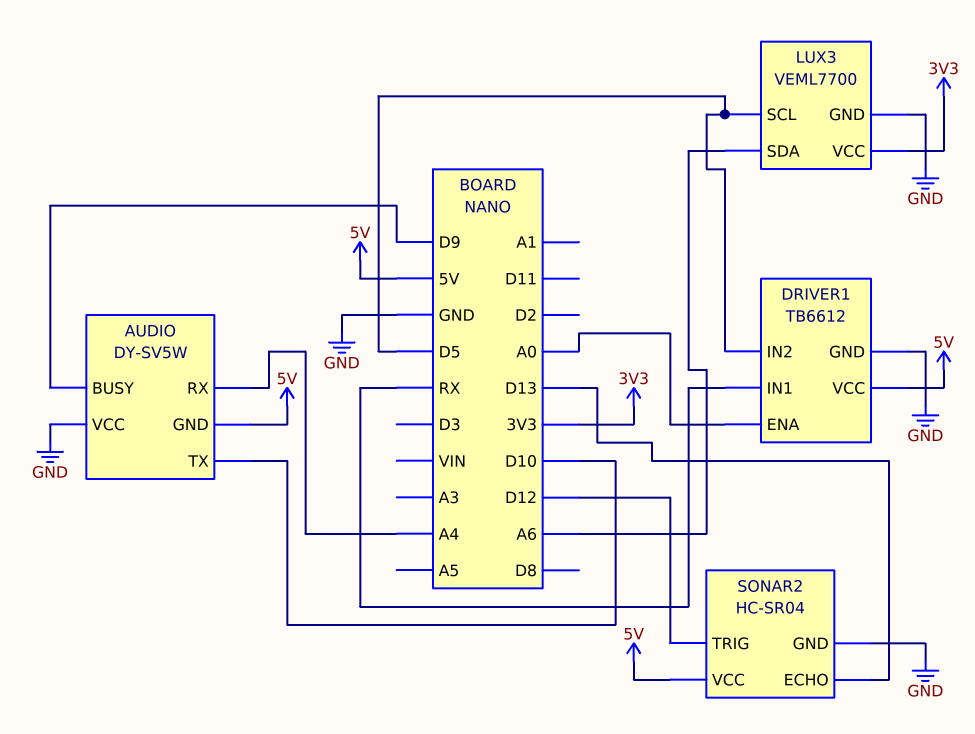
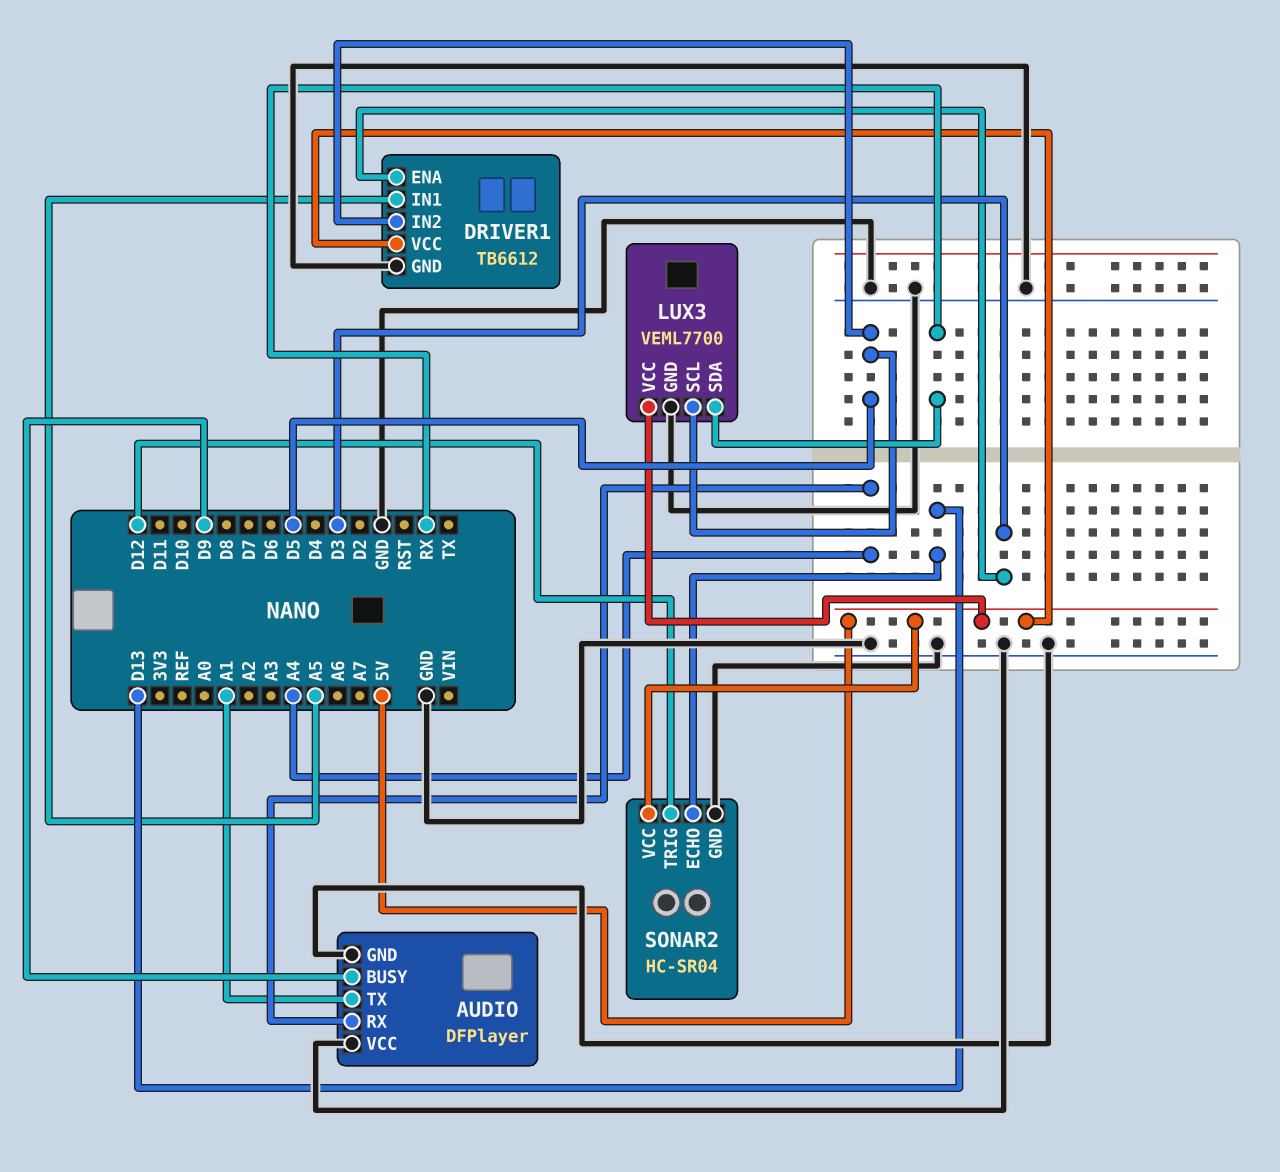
AUDIO: DY-SV5W -> DFPlayer
AUDIO pin GND: 5V -> GND
AUDIO pin TX: D10 -> A1
DRIVER1 pin ENA: A0 -> D3
DRIVER1 pin IN1: RX -> A5
LUX3 pin SDA: A6 -> RX
LUX3 pin VCC: 3V3 -> 5V

